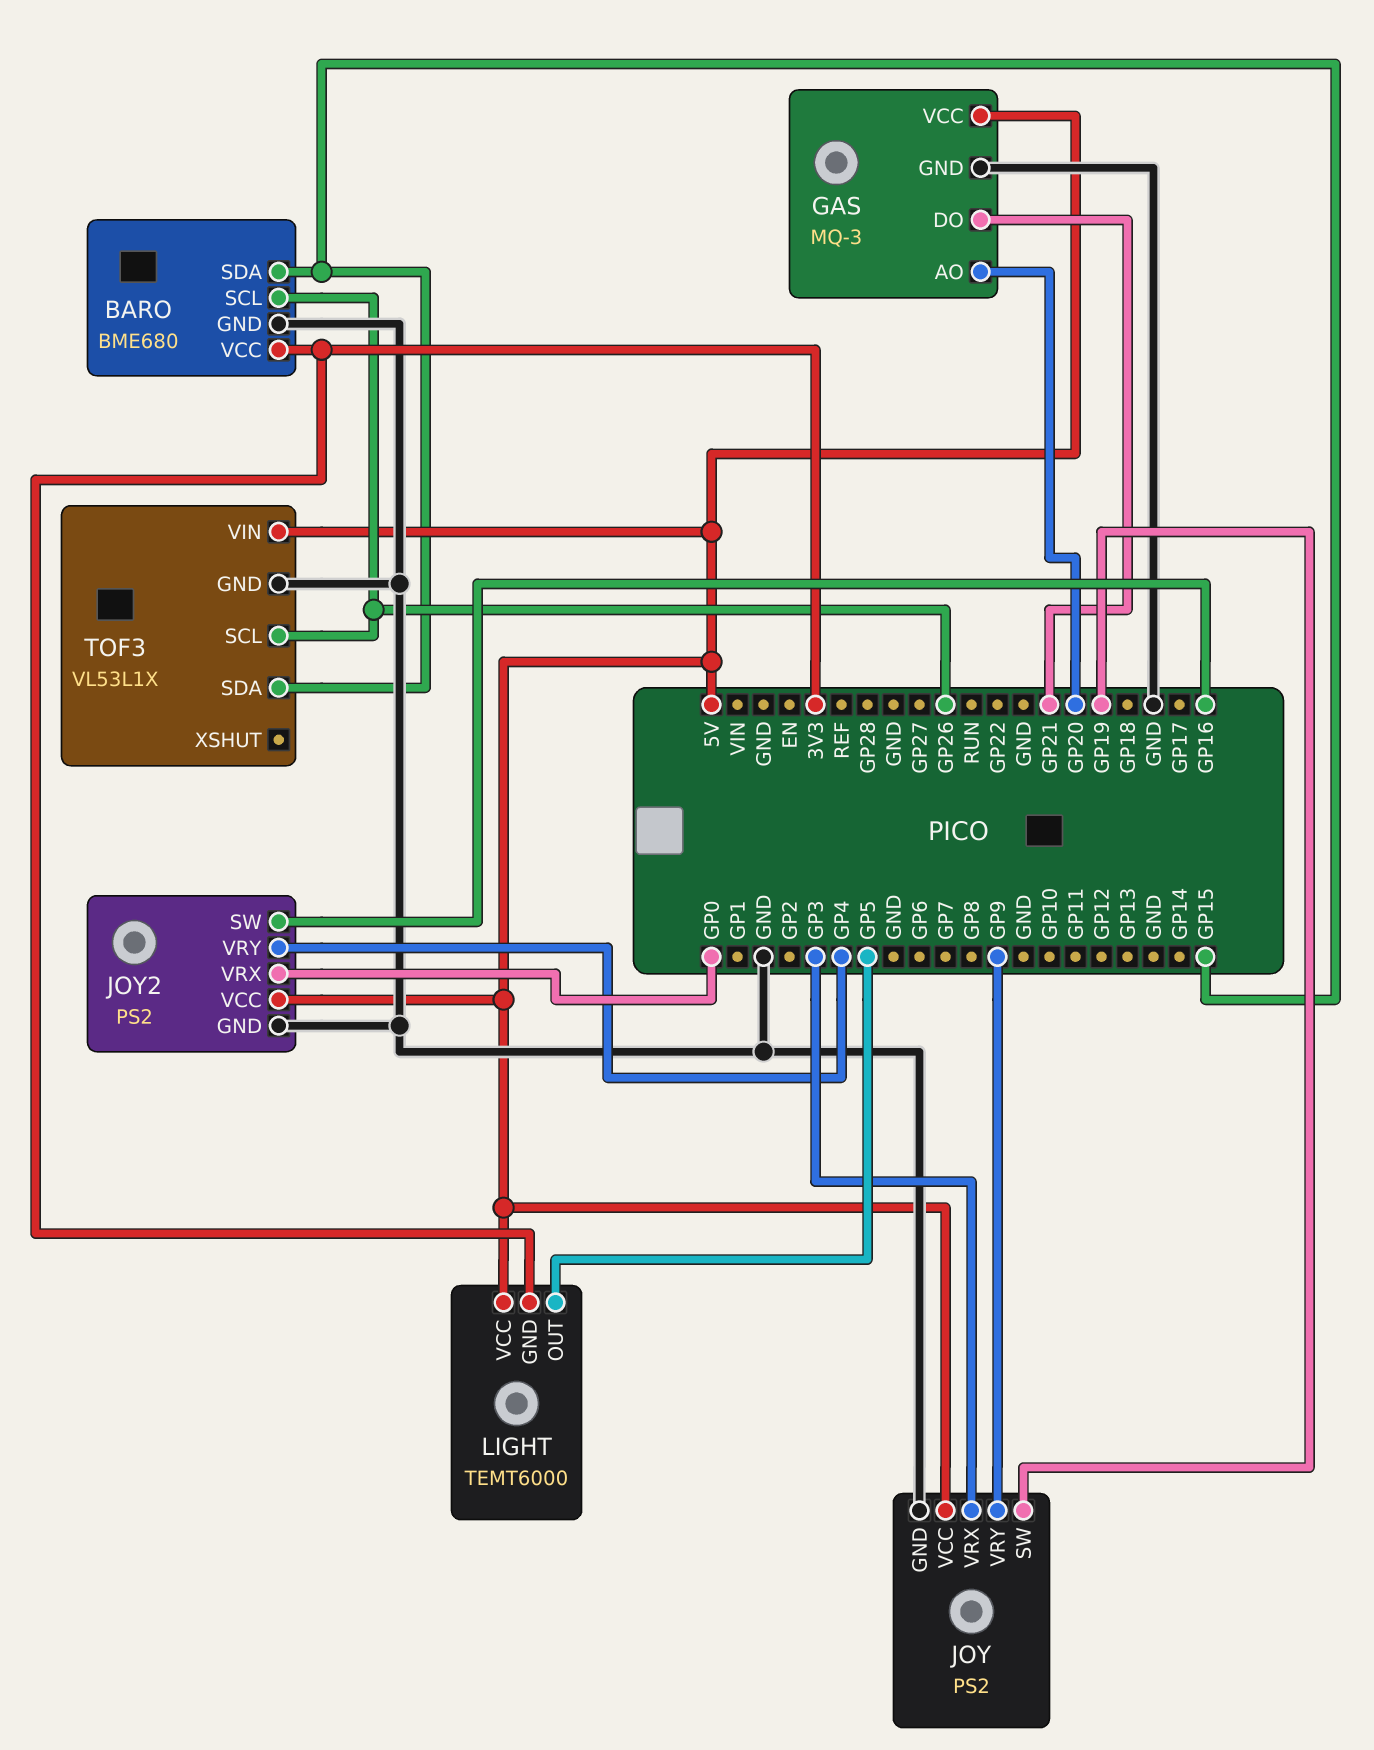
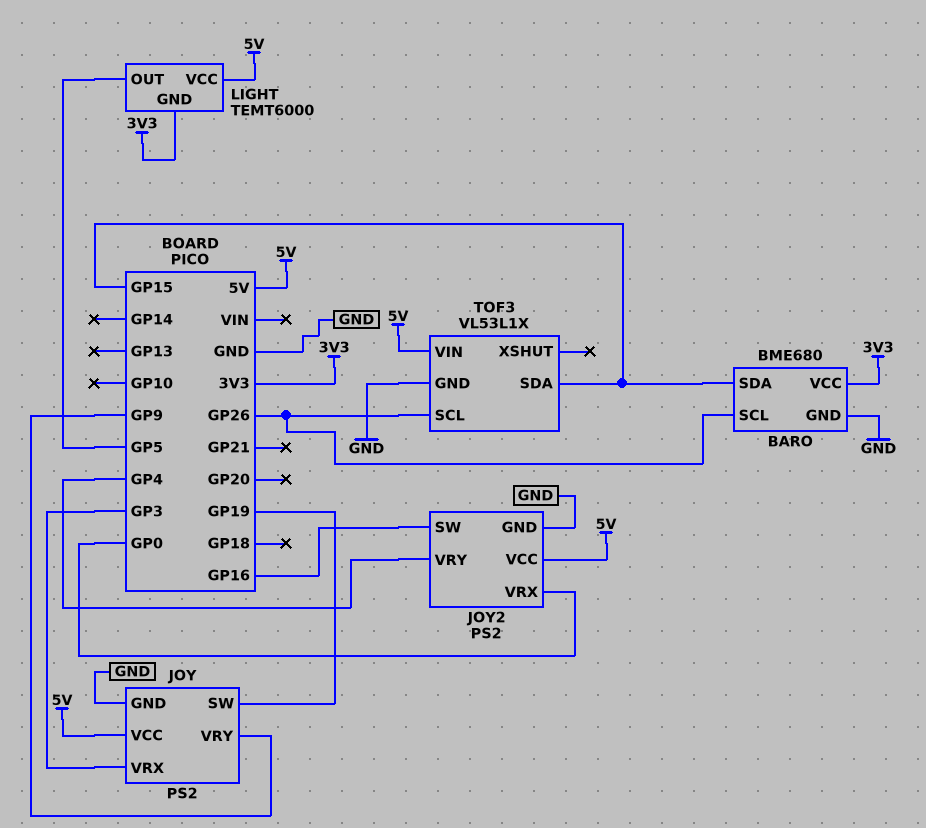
GAS: MQ-3 -> none
GAS pin AO: GP20 -> none
GAS pin DO: GP21 -> none
GAS pin GND: GND -> none
GAS pin VCC: 5V -> none

